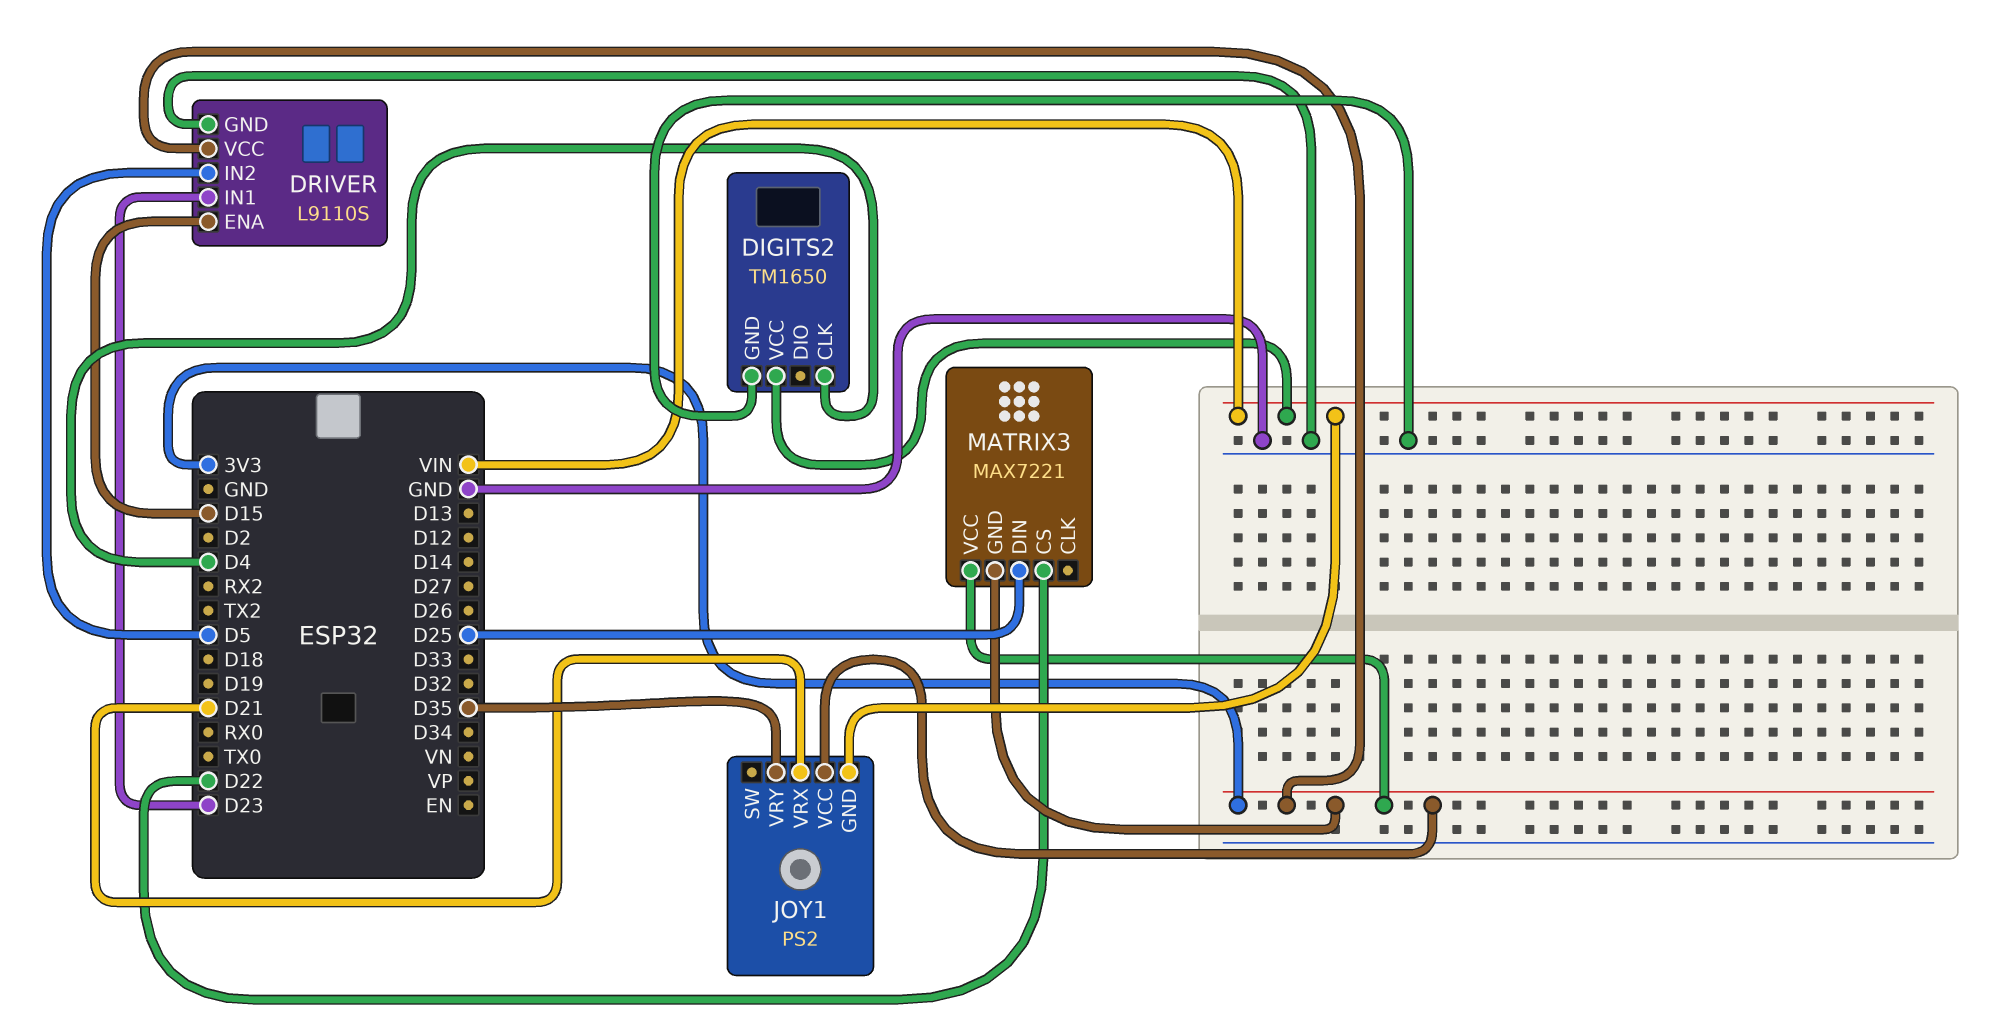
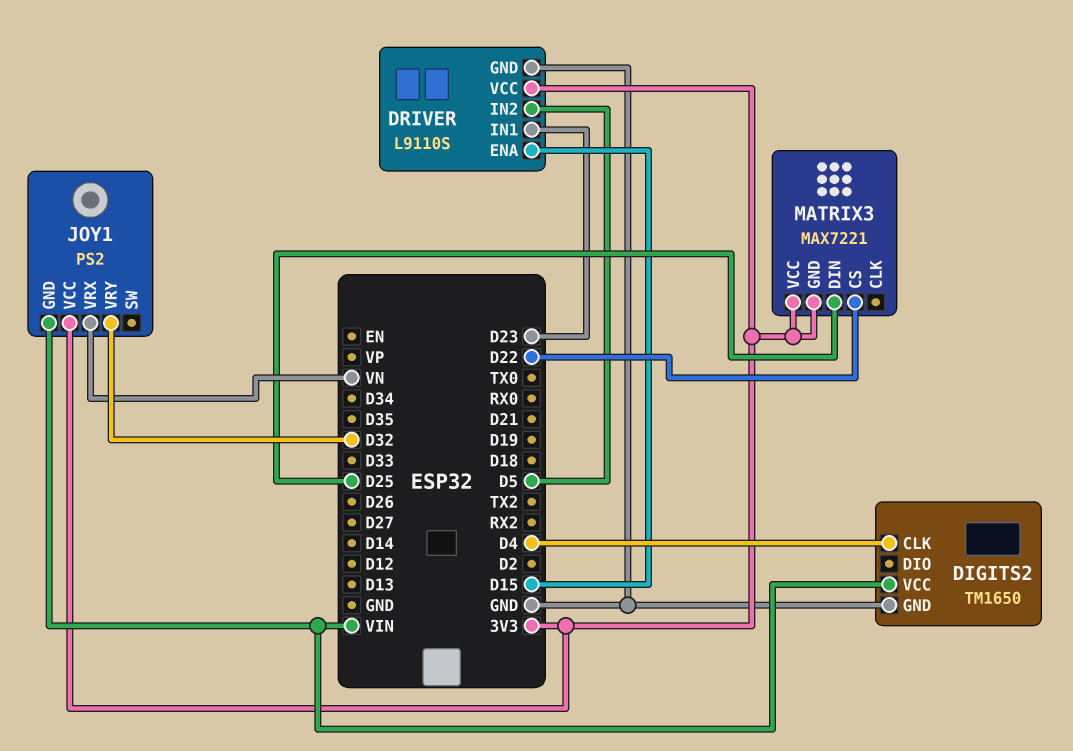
JOY1 pin VRX: D21 -> VN
JOY1 pin VRY: D35 -> D32

